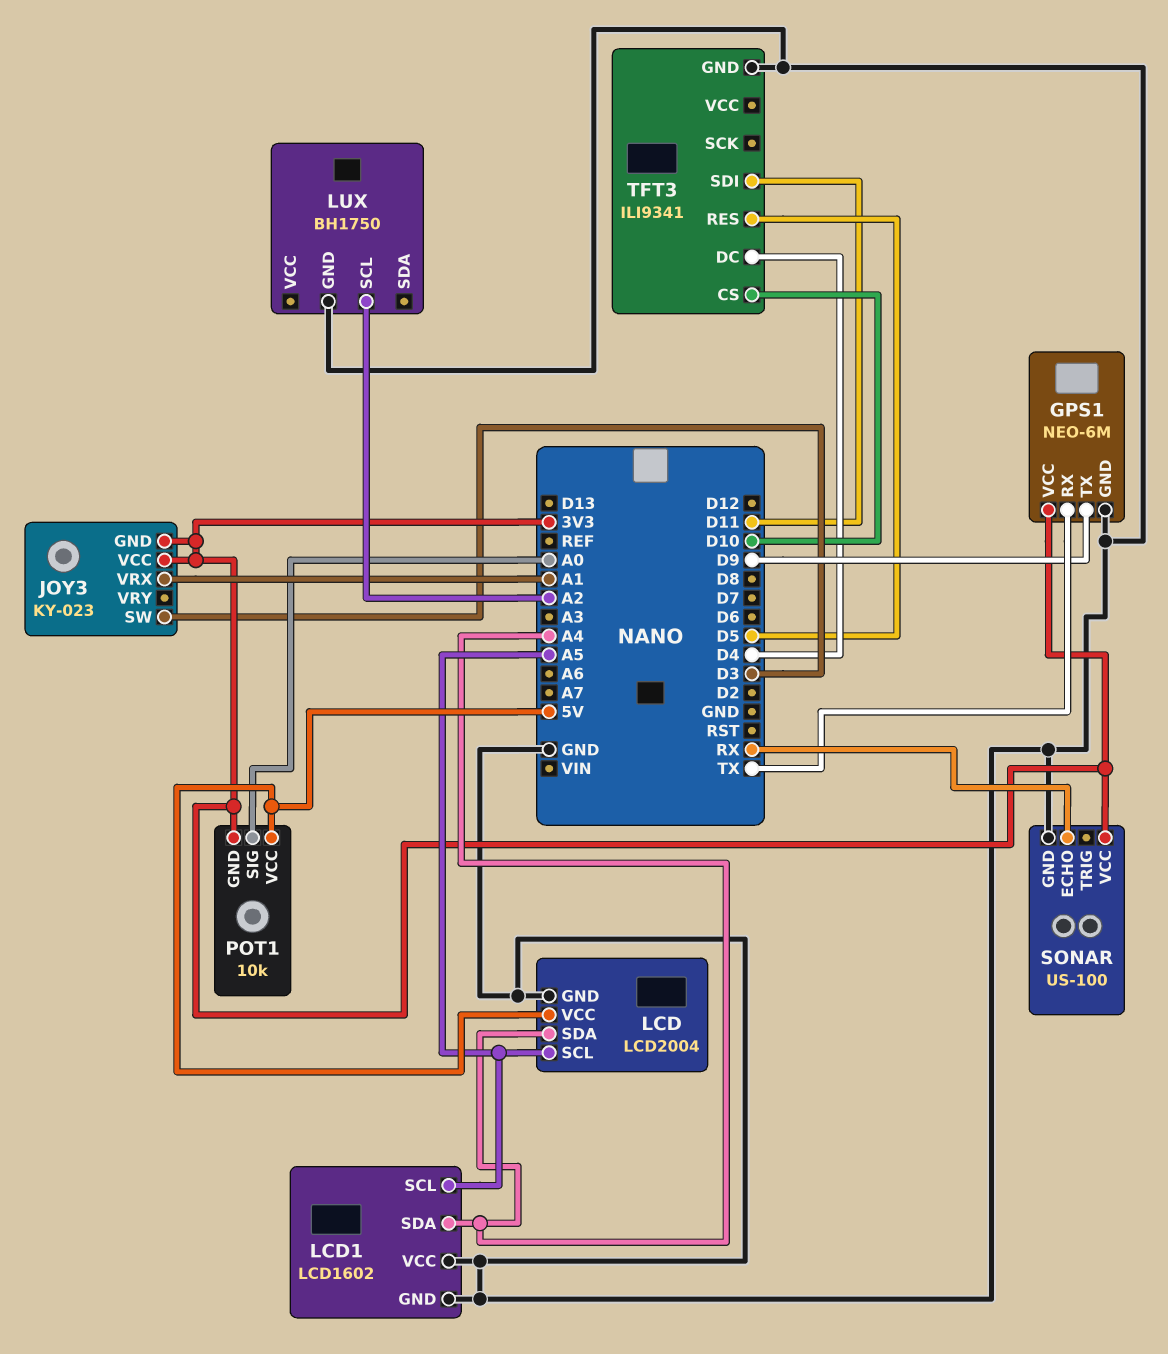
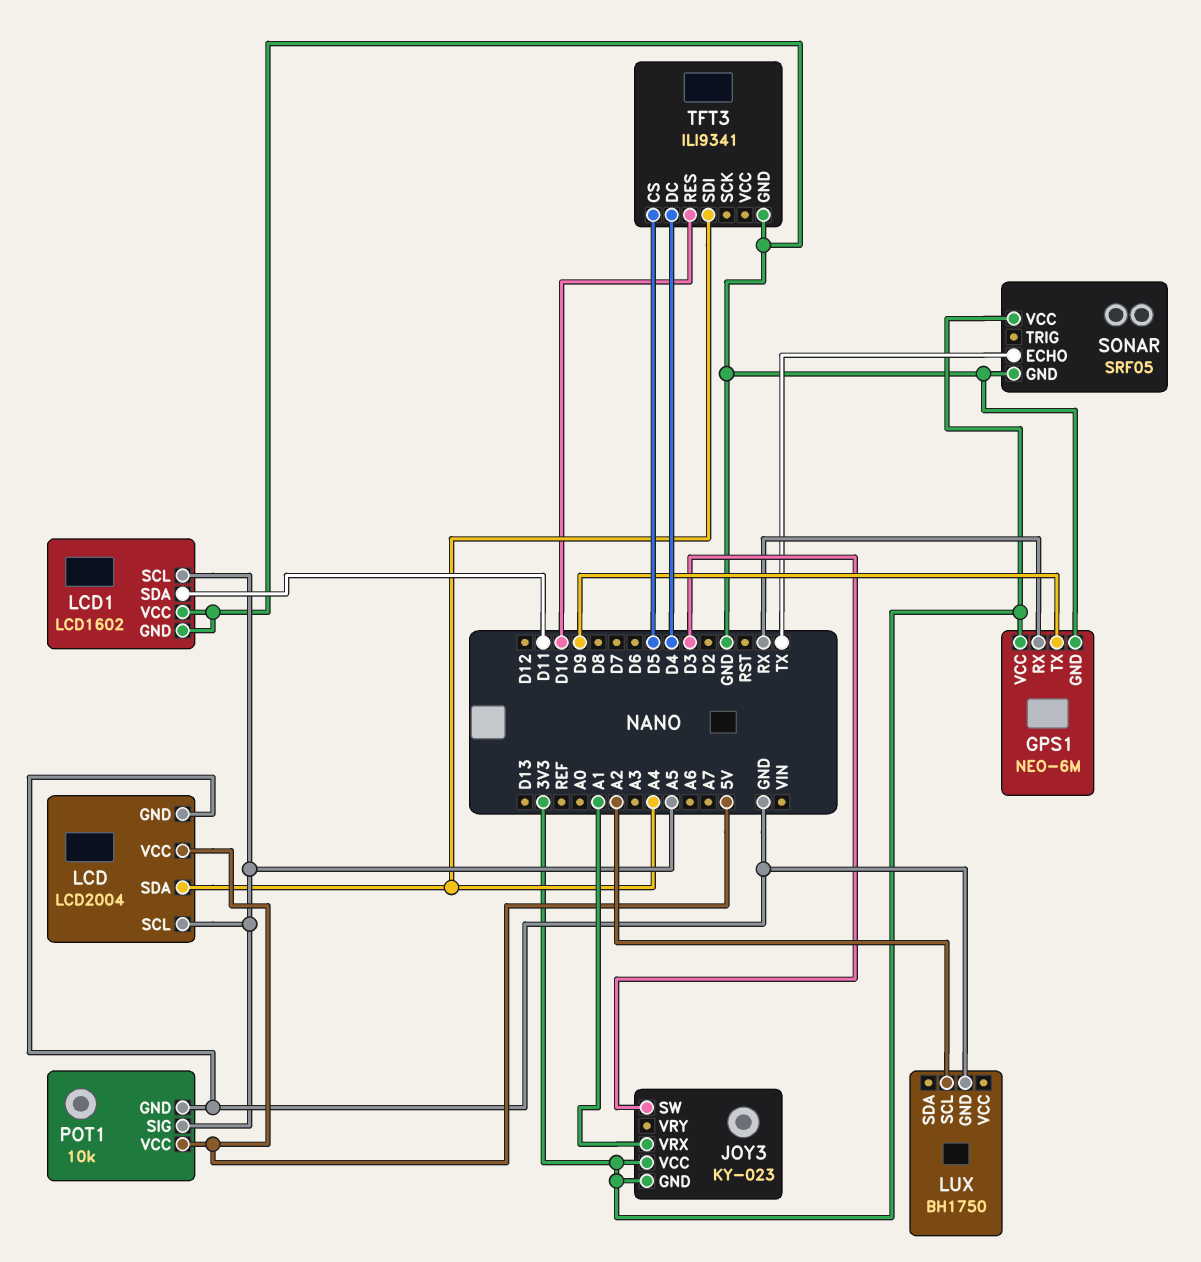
GPS1 pin RX: TX -> RX
LCD1 pin SDA: A4 -> D11
POT1 pin GND: 3V3 -> GND
POT1 pin SIG: A0 -> A5
SONAR: US-100 -> SRF05
SONAR pin ECHO: RX -> TX
TFT3 pin CS: D10 -> D5
TFT3 pin RES: D5 -> D10
TFT3 pin SDI: D11 -> A4

